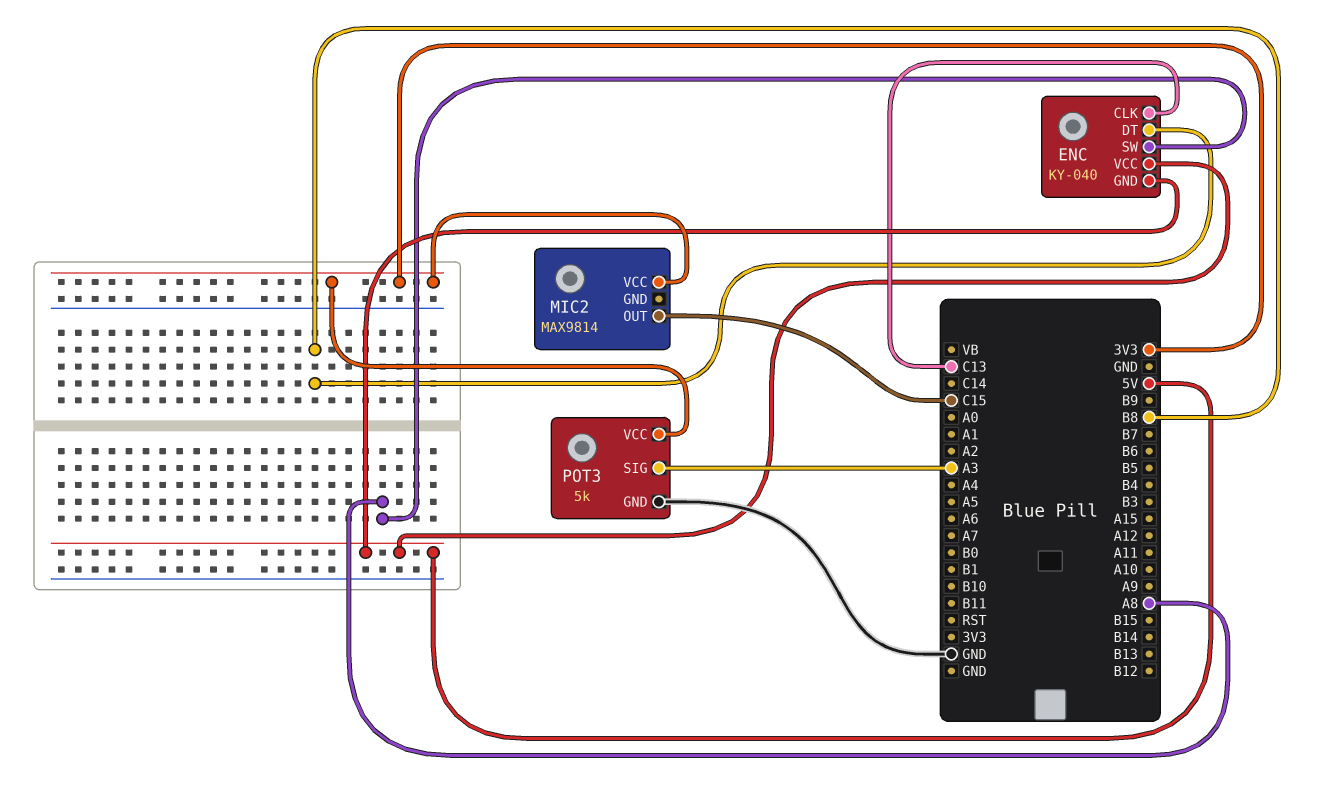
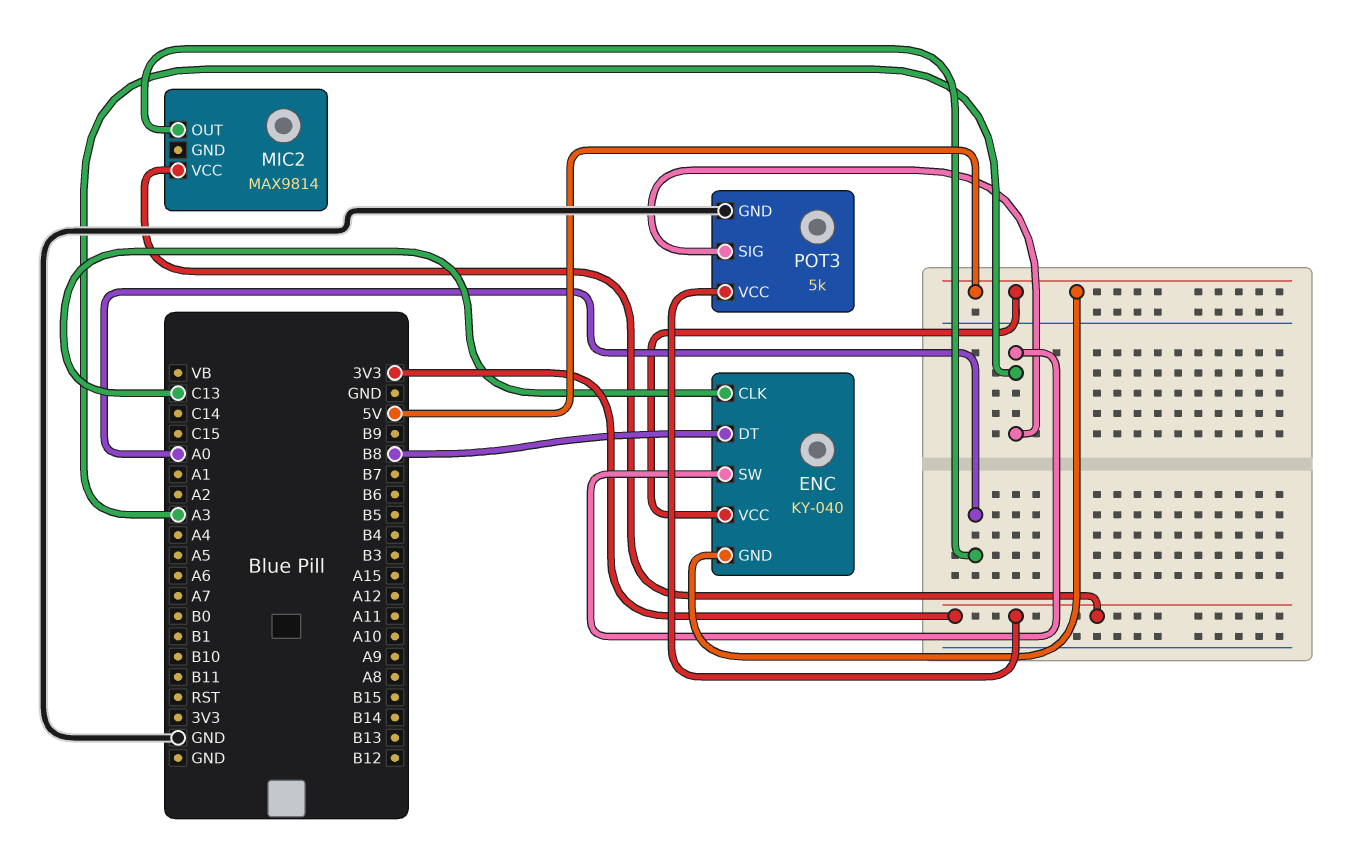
ENC pin SW: A8 -> A3
MIC2 pin OUT: C15 -> A0

